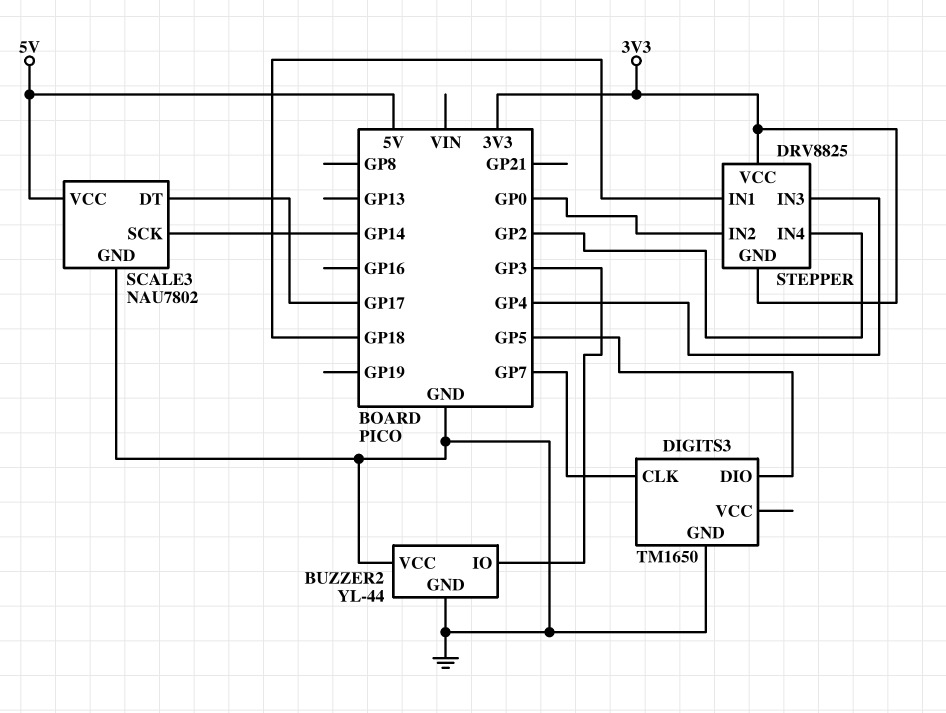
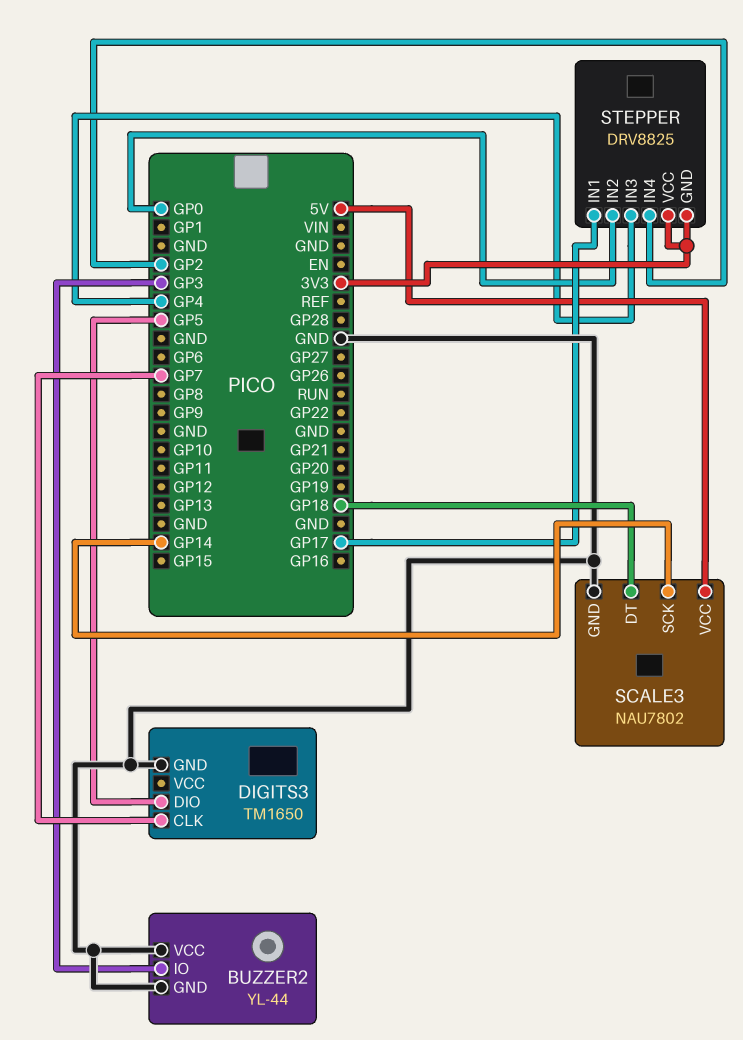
SCALE3 pin DT: GP17 -> GP18
STEPPER pin IN1: GP18 -> GP17

